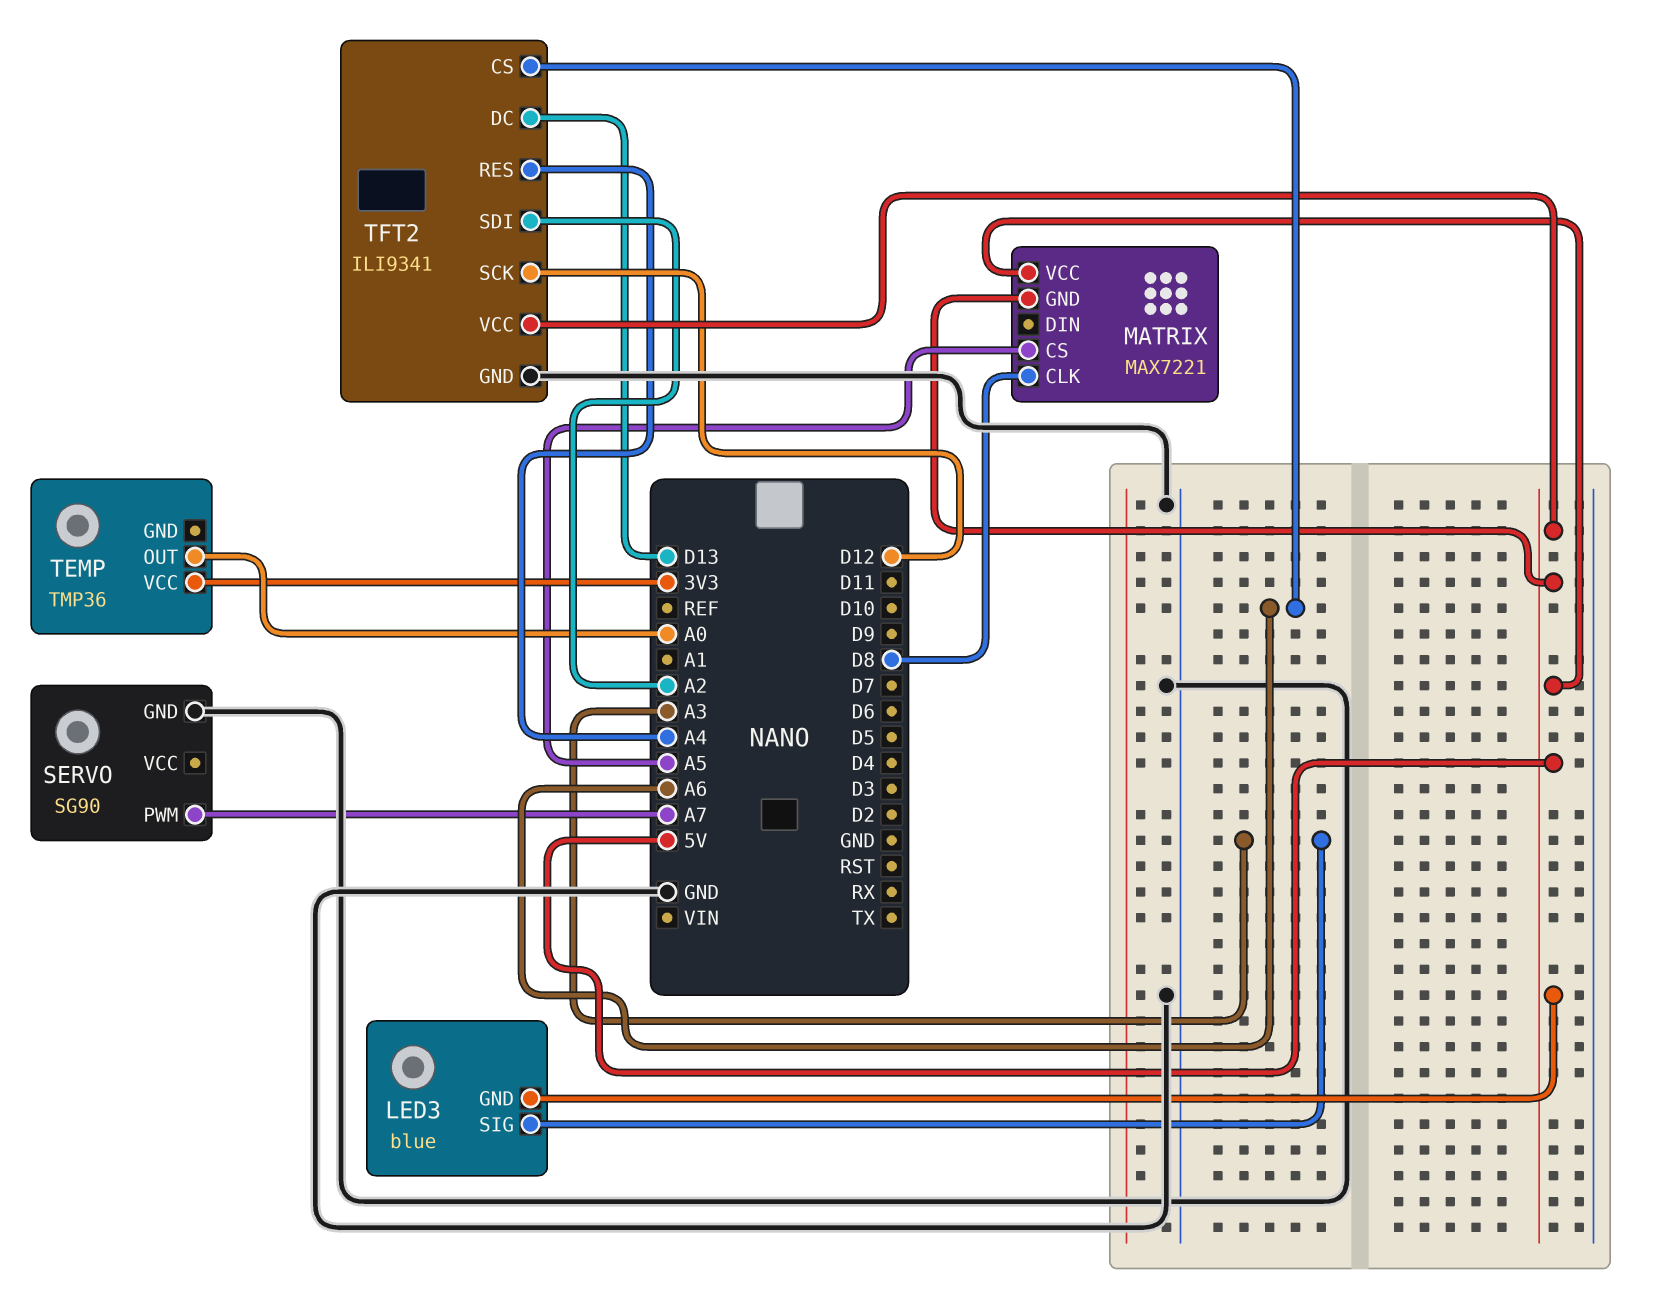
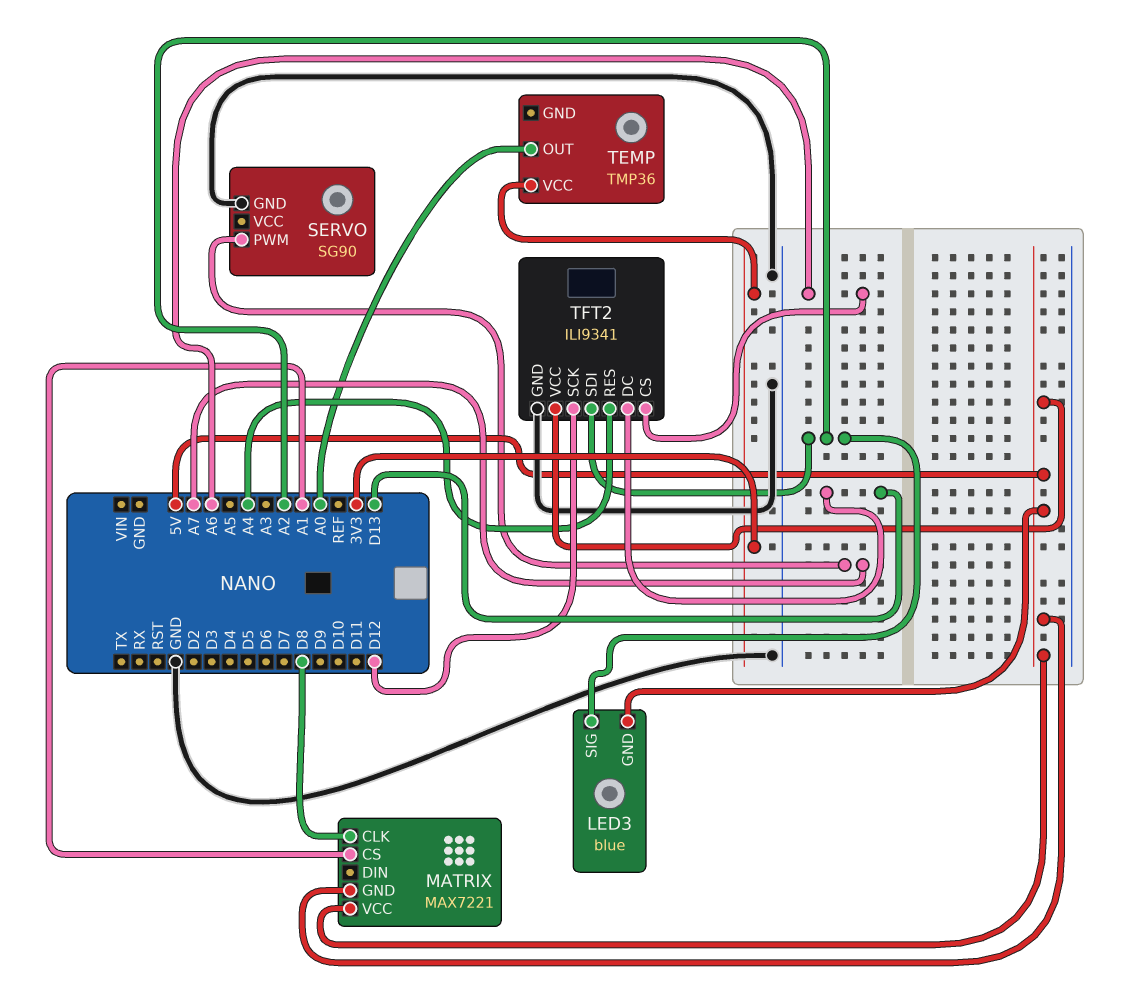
LED3 pin SIG: A3 -> A2
MATRIX pin CS: A5 -> A1

